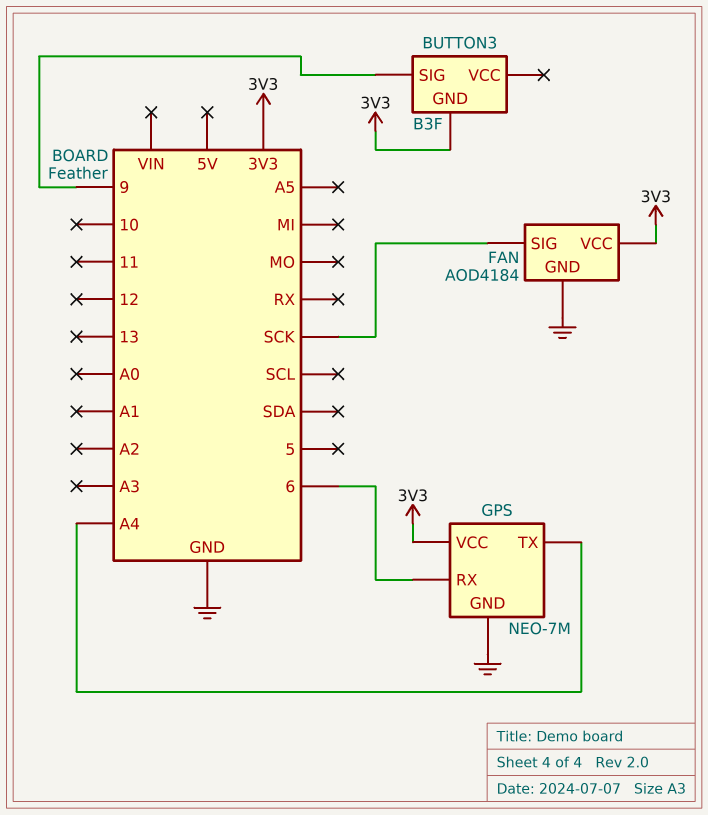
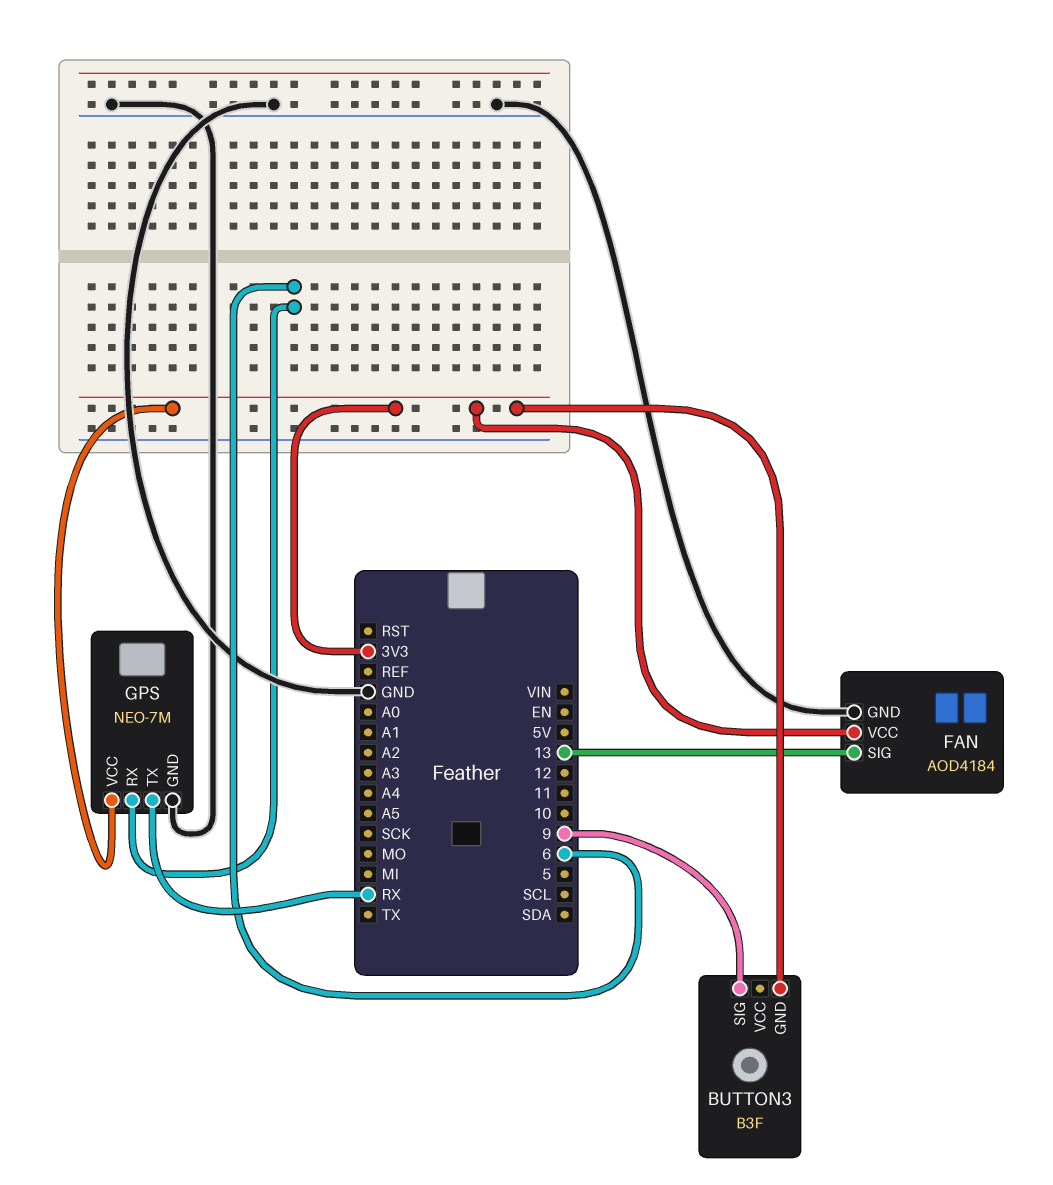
FAN pin SIG: SCK -> 13
GPS pin TX: A4 -> RX

